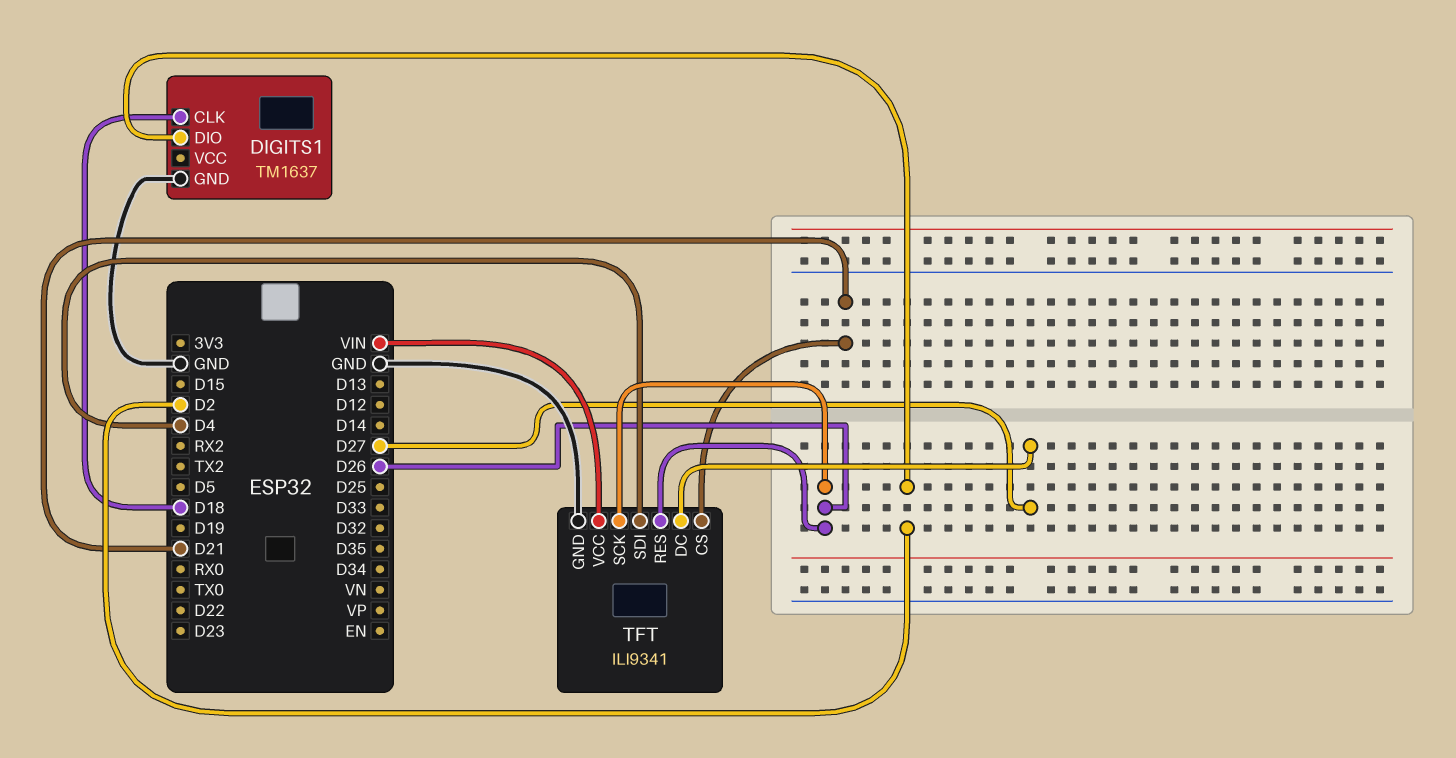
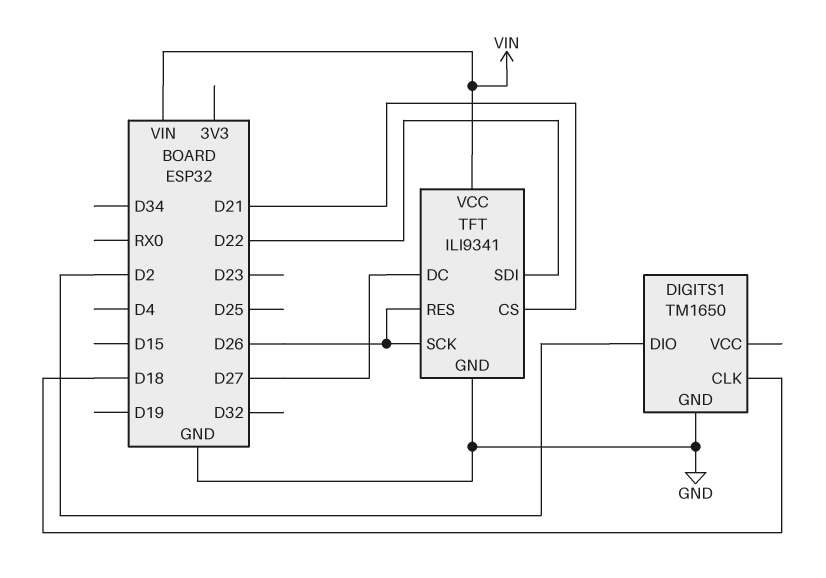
DIGITS1: TM1637 -> TM1650
TFT pin SDI: D4 -> D22

